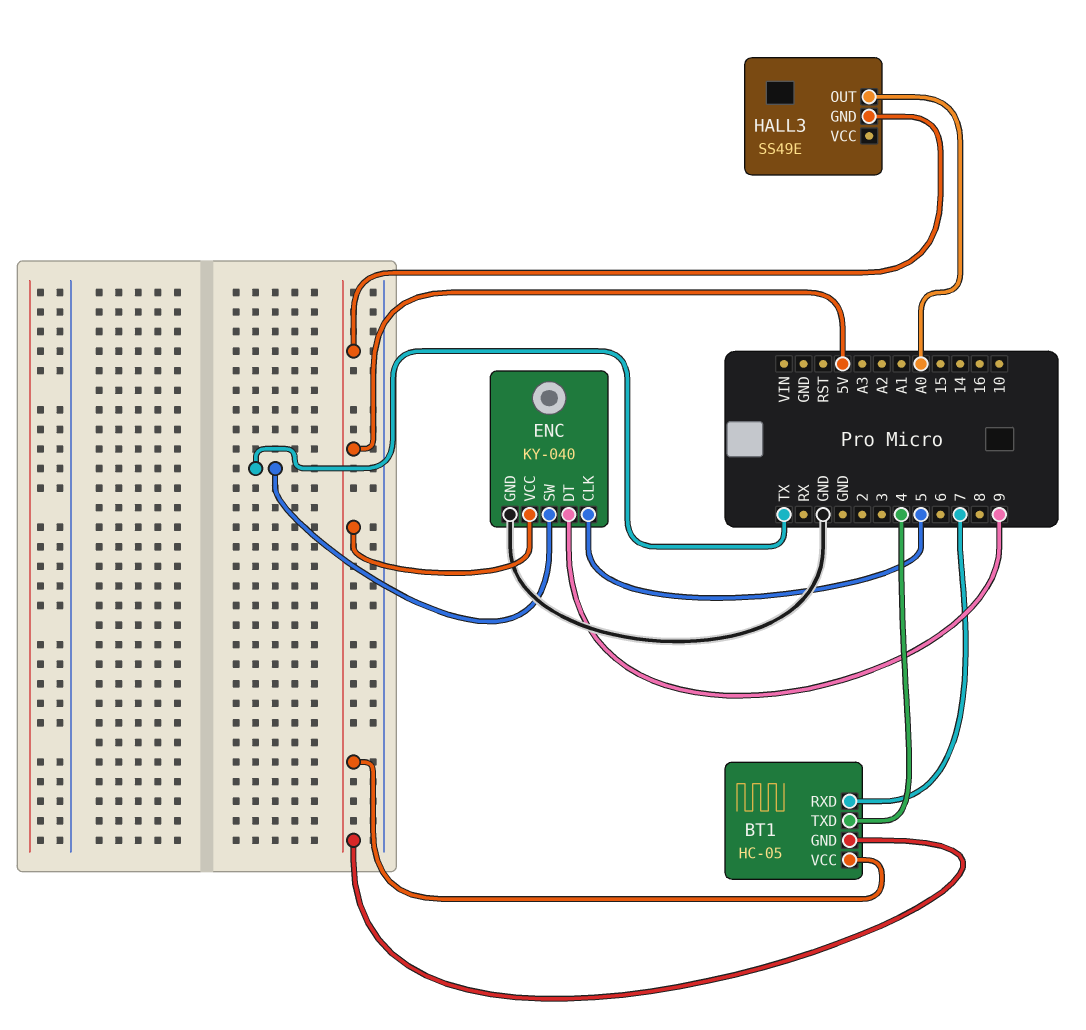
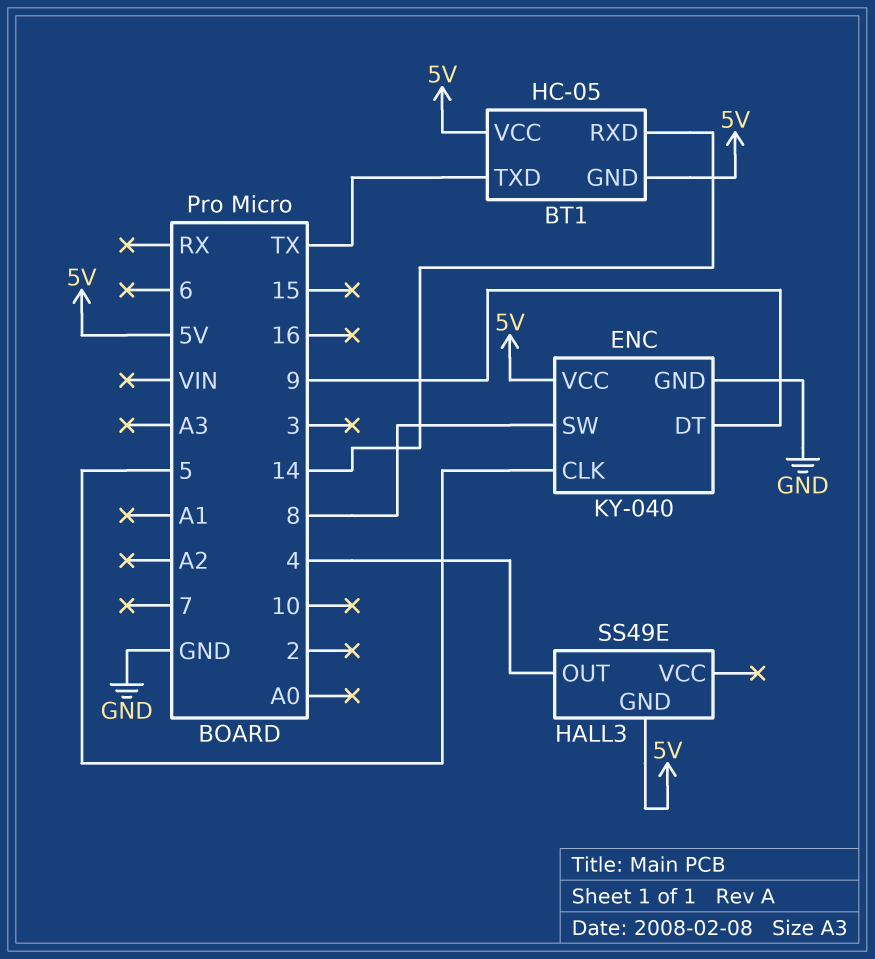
BT1 pin RXD: 7 -> 14
BT1 pin TXD: 4 -> TX
ENC pin SW: TX -> 8
HALL3 pin OUT: A0 -> 4

